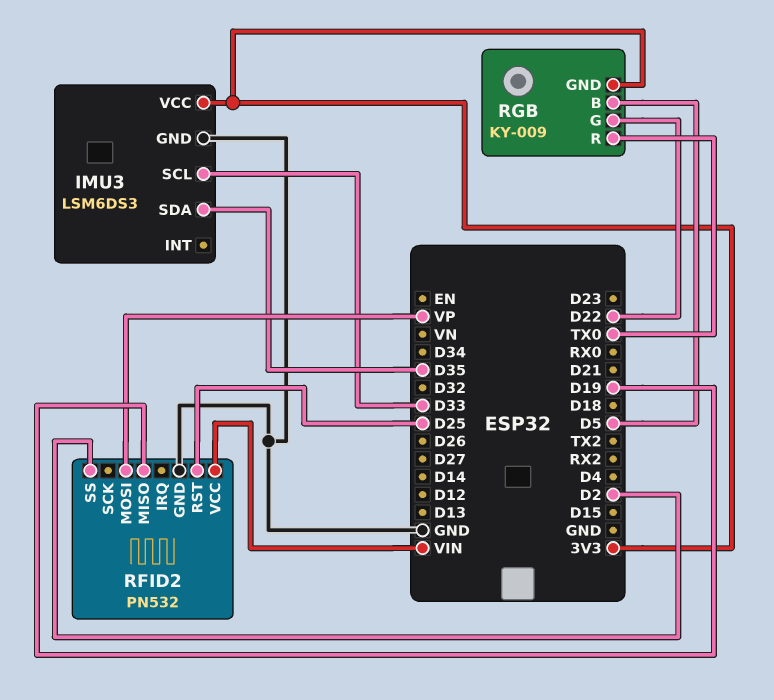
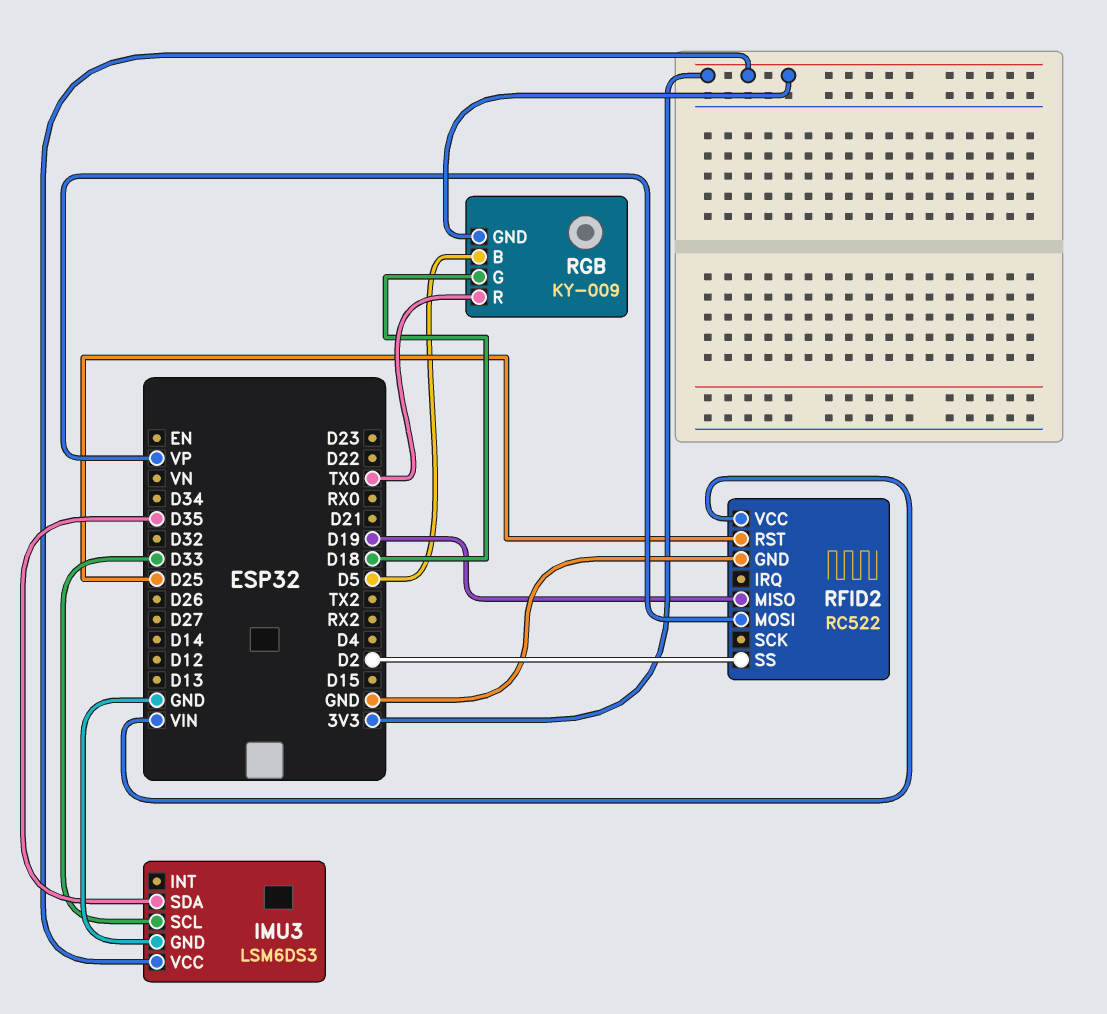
RFID2: PN532 -> RC522
RGB pin G: D22 -> D18

